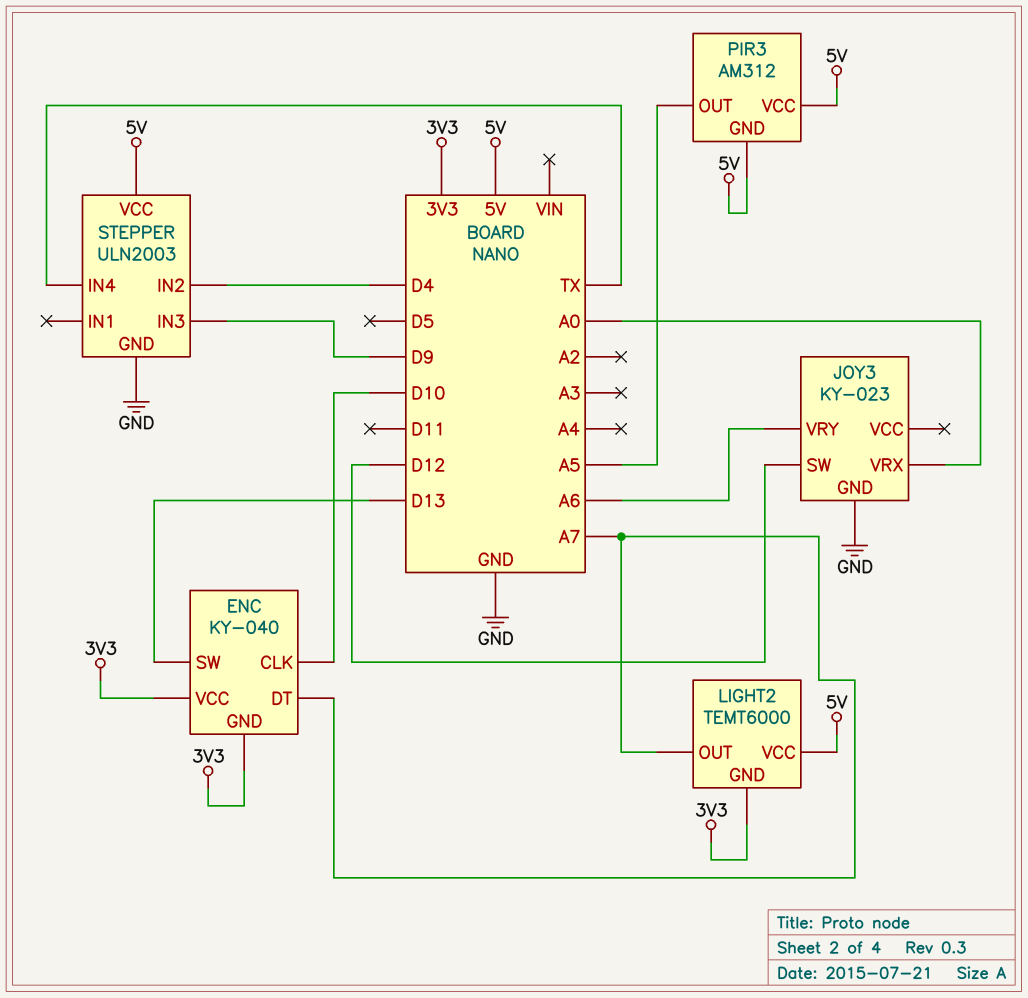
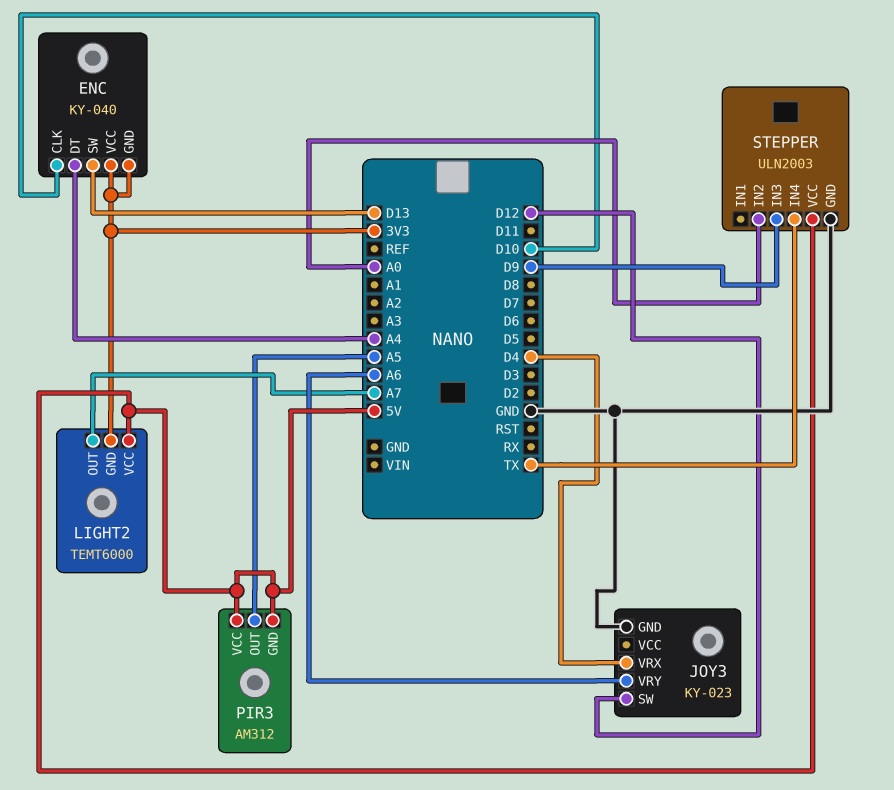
ENC pin DT: A7 -> A4
JOY3 pin VRX: A0 -> D4
STEPPER pin IN2: D4 -> A0

